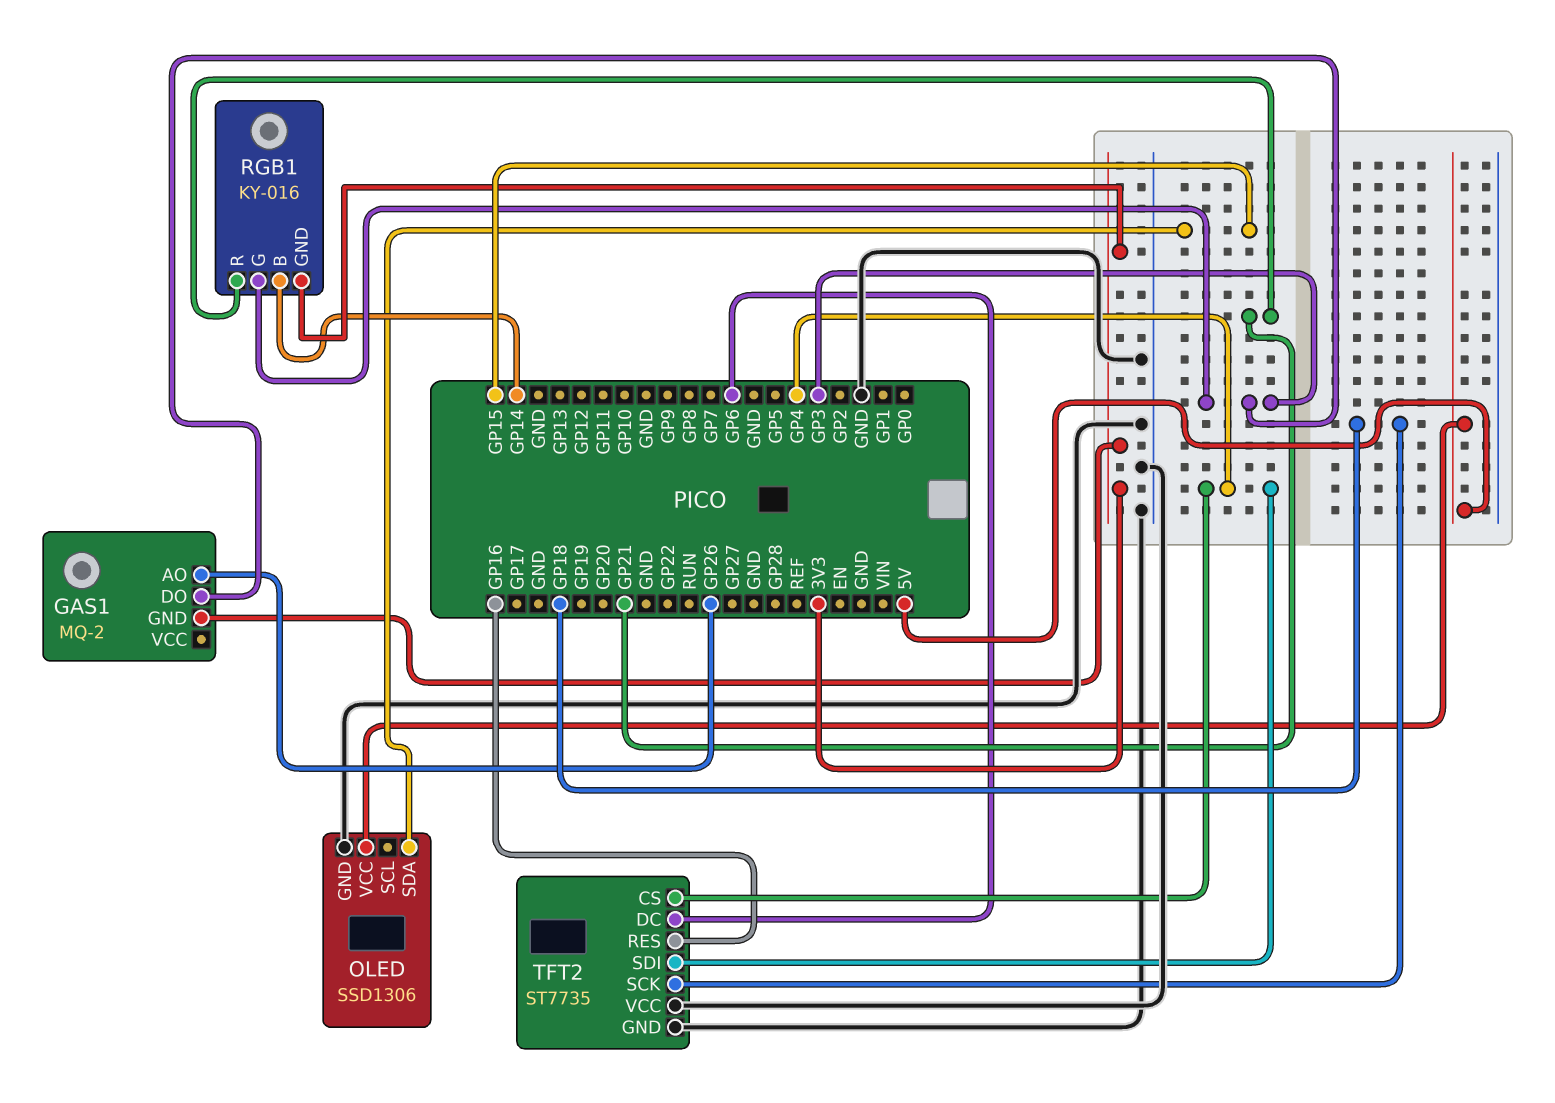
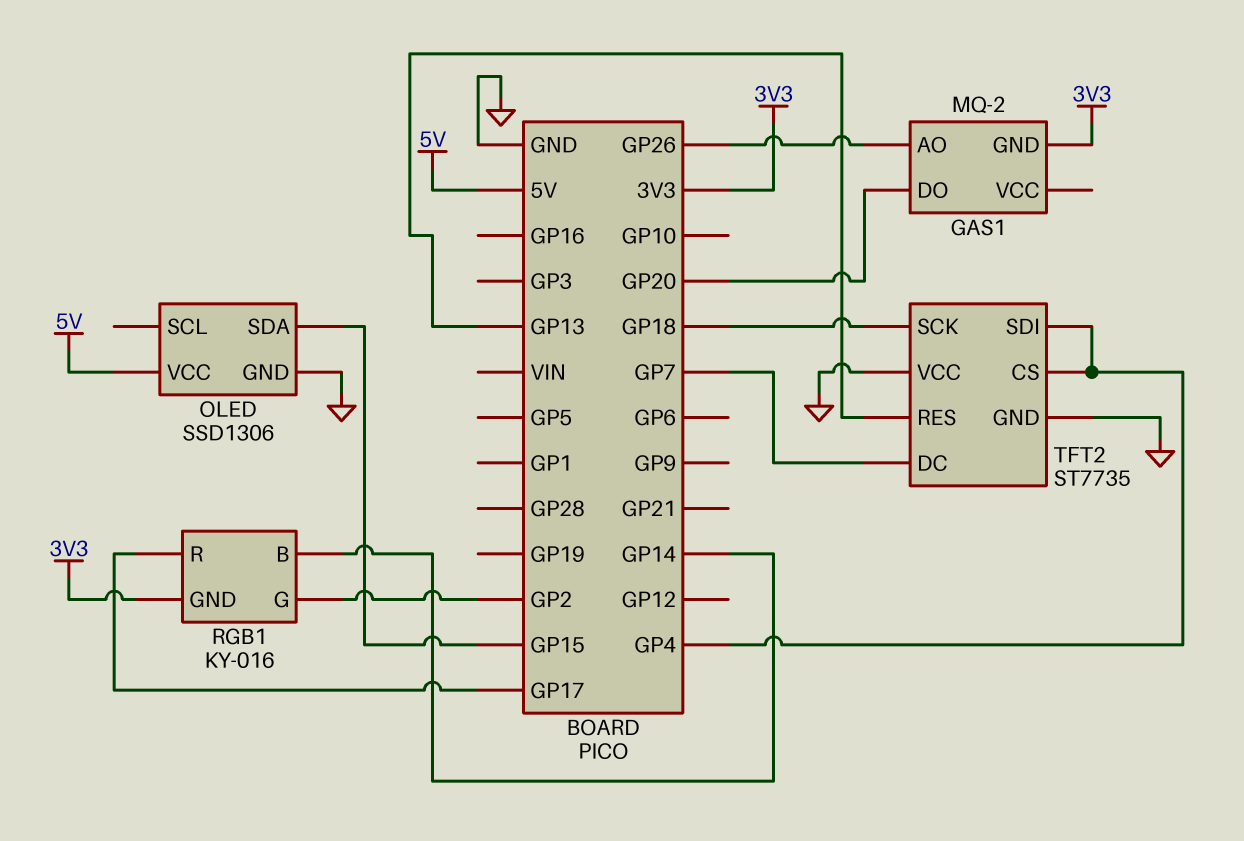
GAS1 pin DO: GP3 -> GP20
RGB1 pin G: GP3 -> GP2
RGB1 pin R: GP21 -> GP17
TFT2 pin DC: GP6 -> GP7
TFT2 pin RES: GP16 -> GP13

